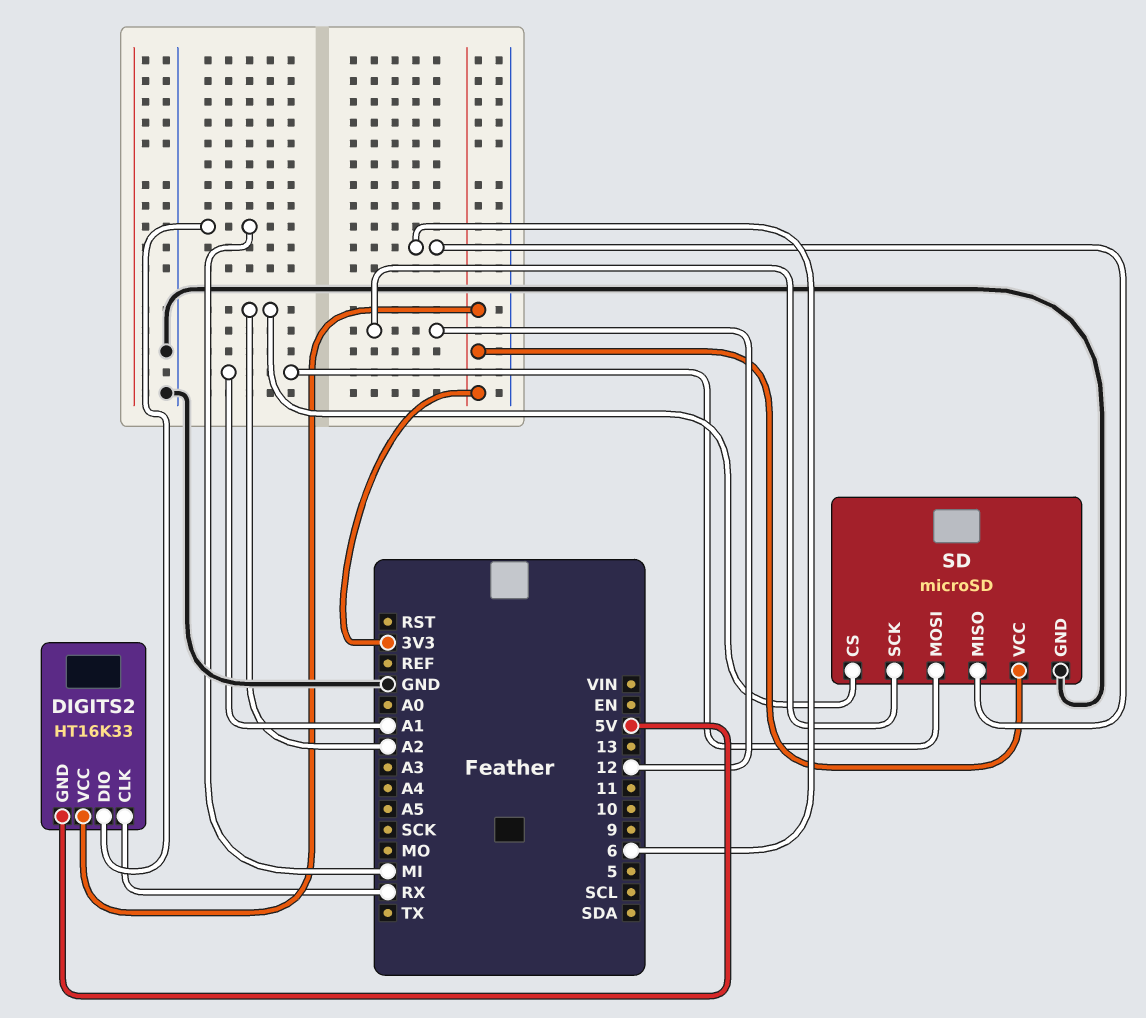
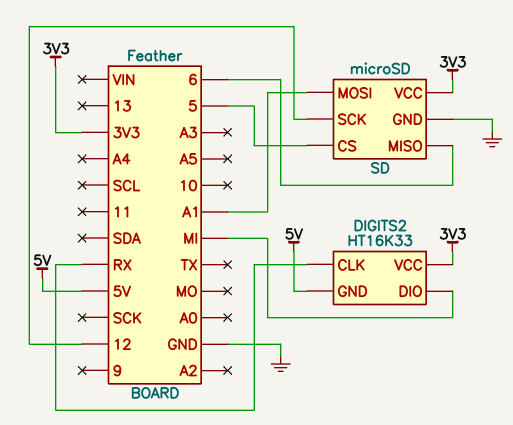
SD pin CS: A2 -> 5

